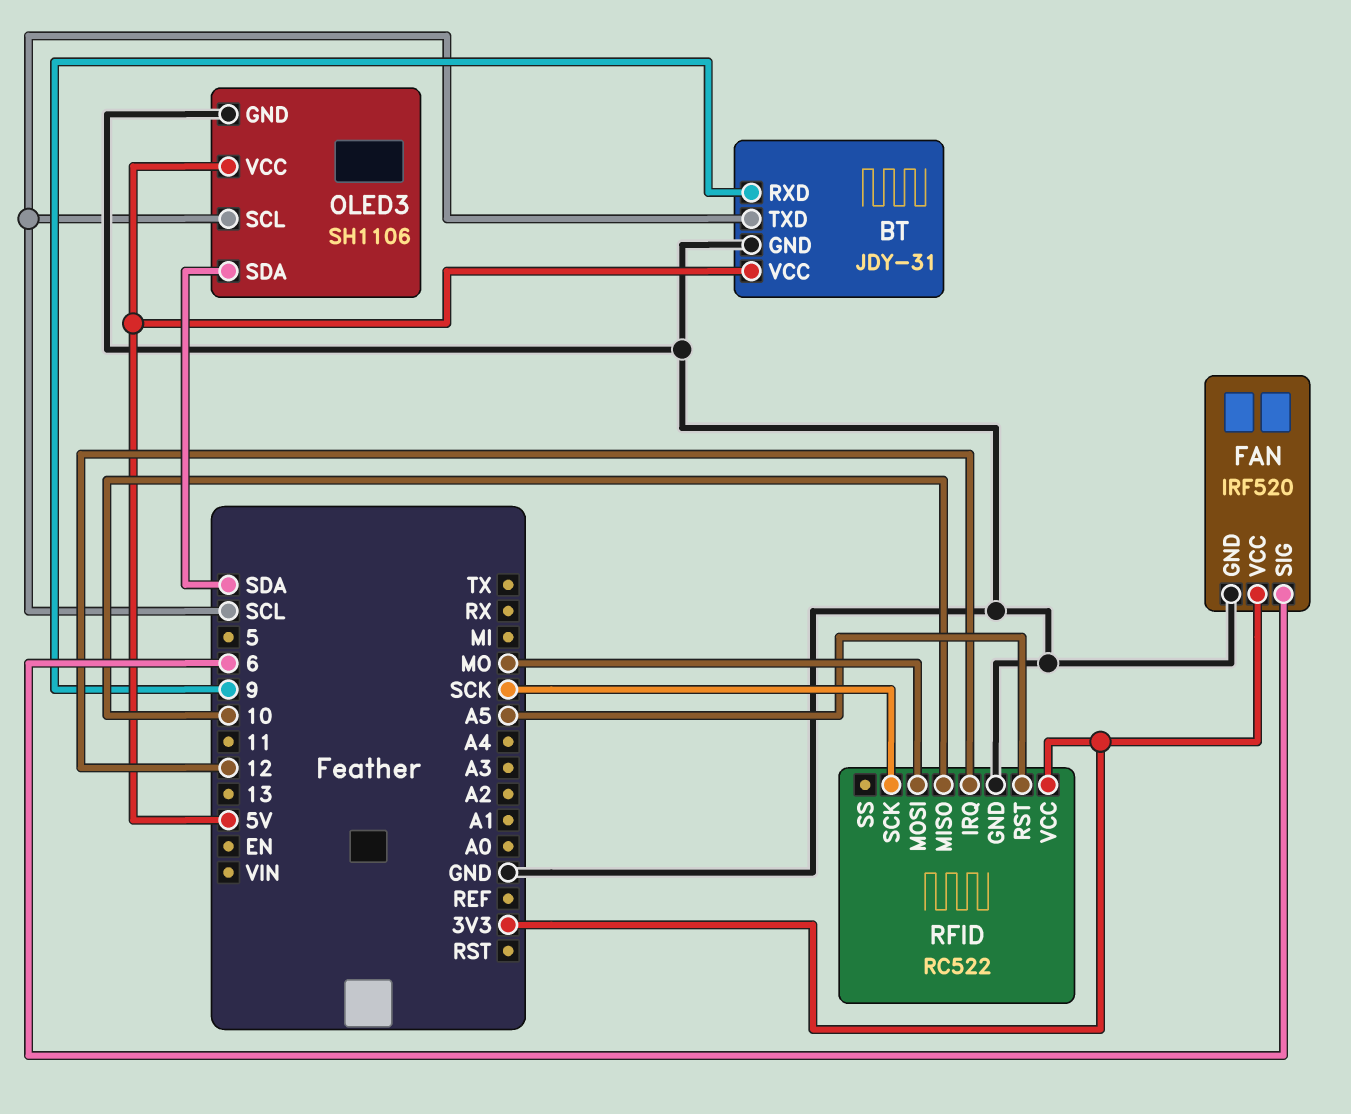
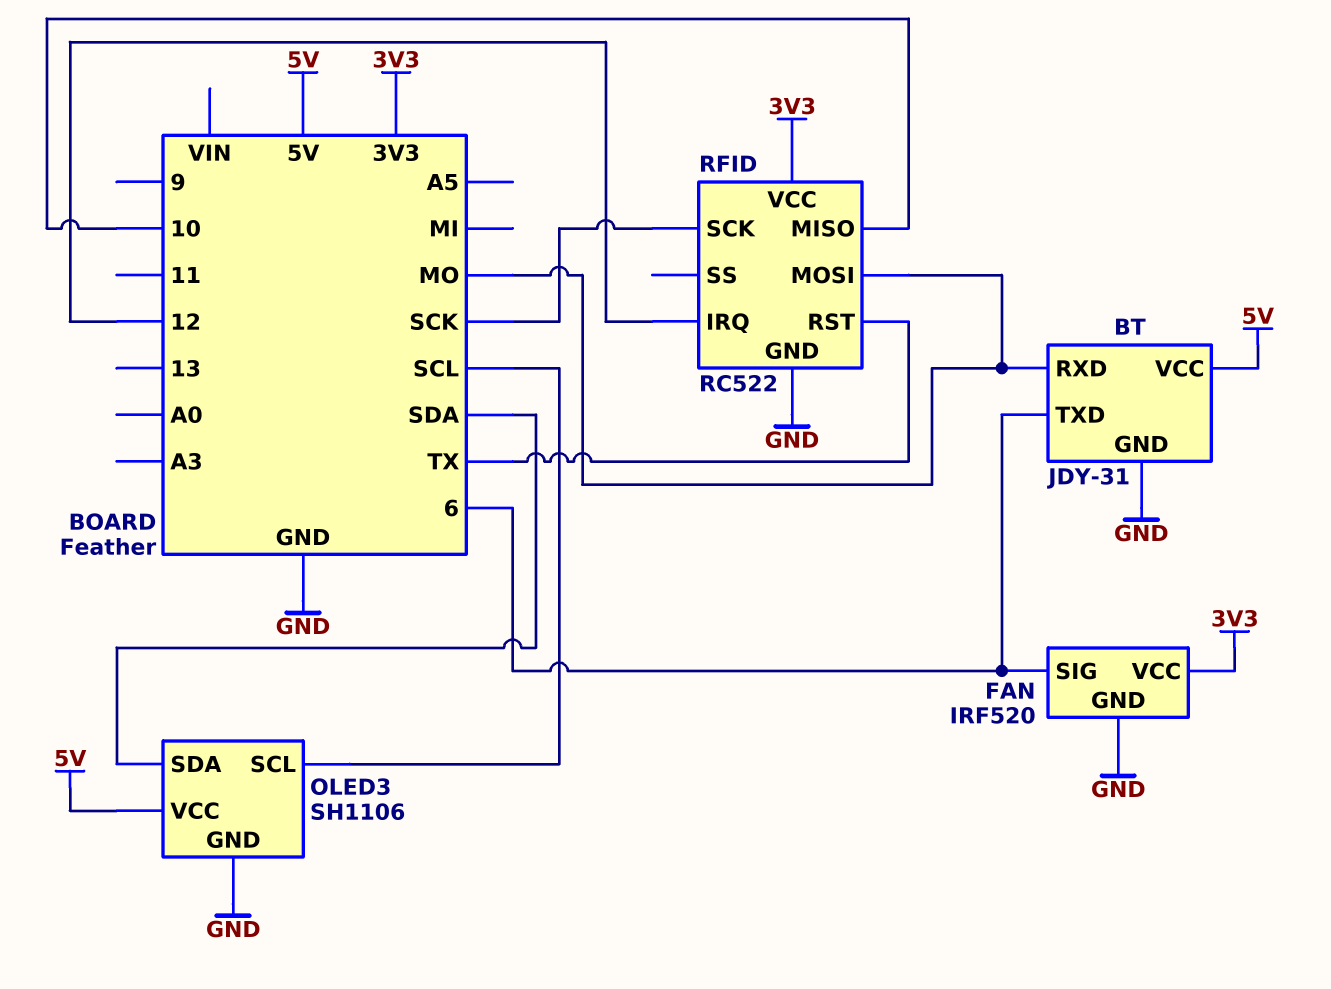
BT pin RXD: 9 -> MO
BT pin TXD: SCL -> 6
RFID pin RST: A5 -> TX

